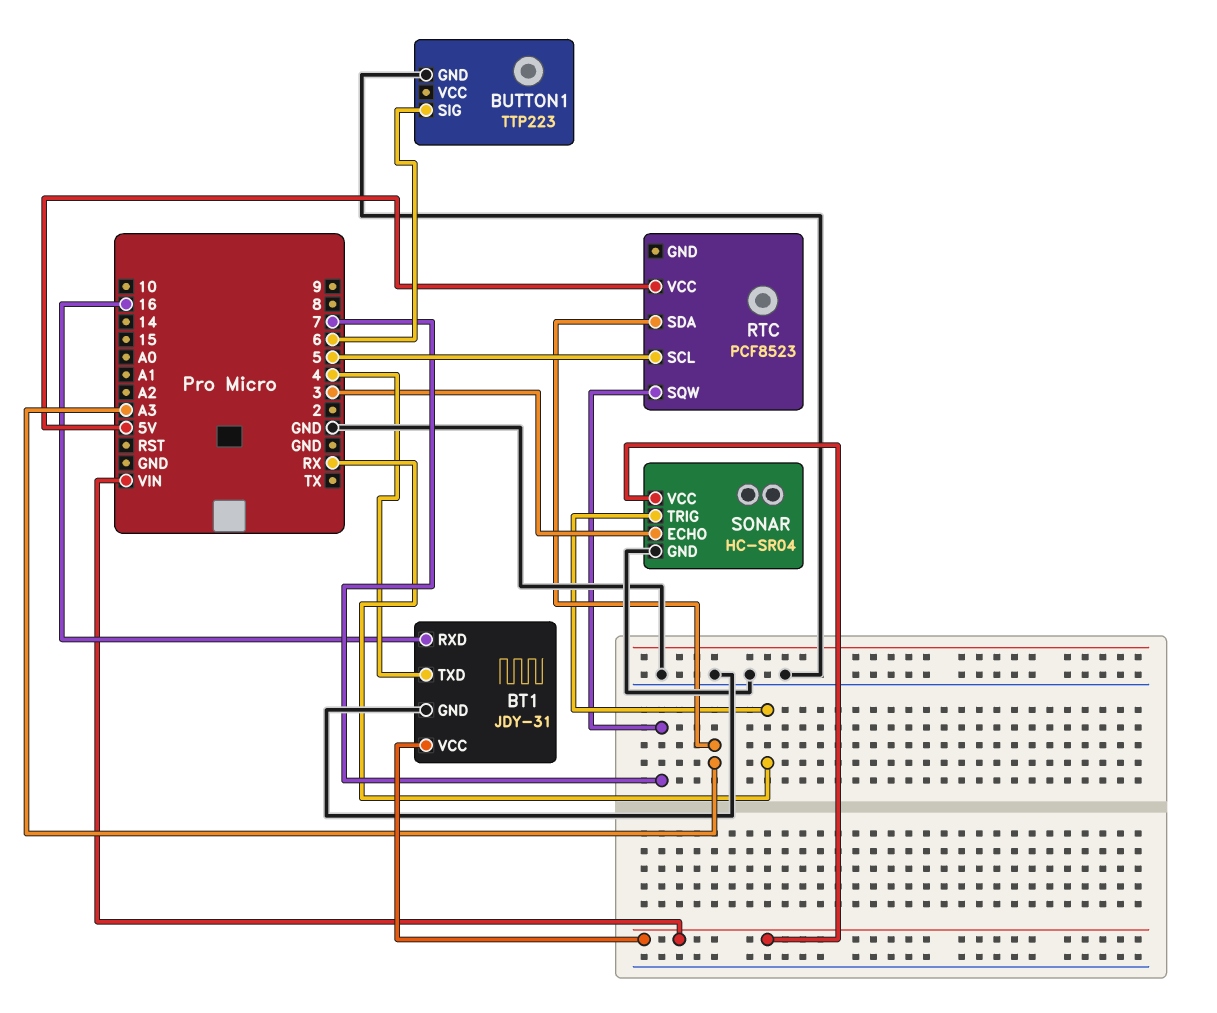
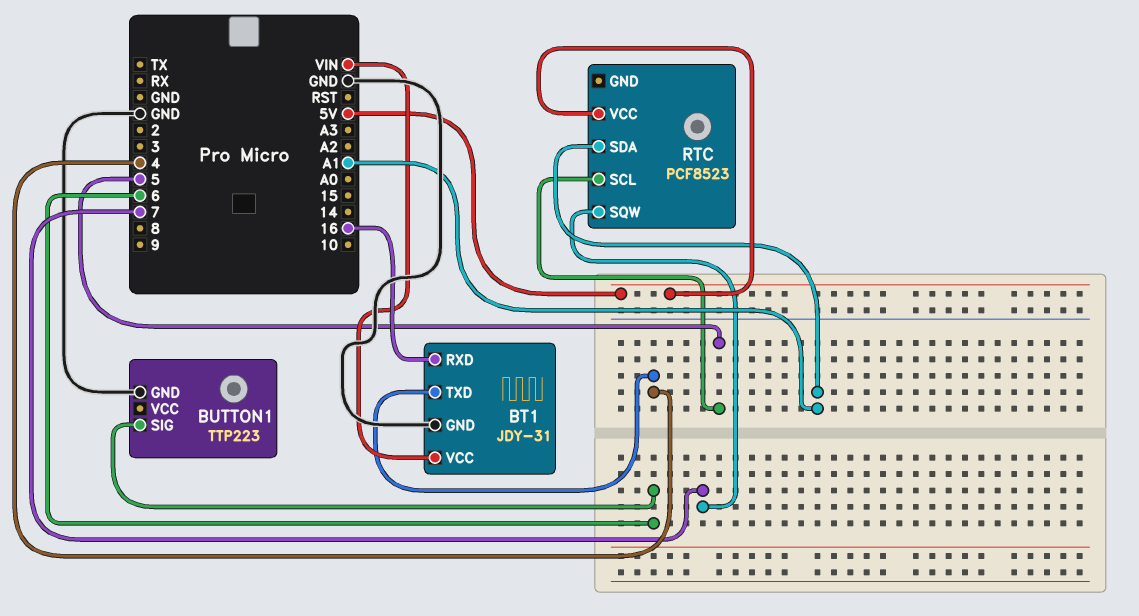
RTC pin SDA: A3 -> A1
SONAR: HC-SR04 -> none
SONAR pin ECHO: 3 -> none
SONAR pin GND: GND -> none
SONAR pin TRIG: RX -> none
SONAR pin VCC: VIN -> none

